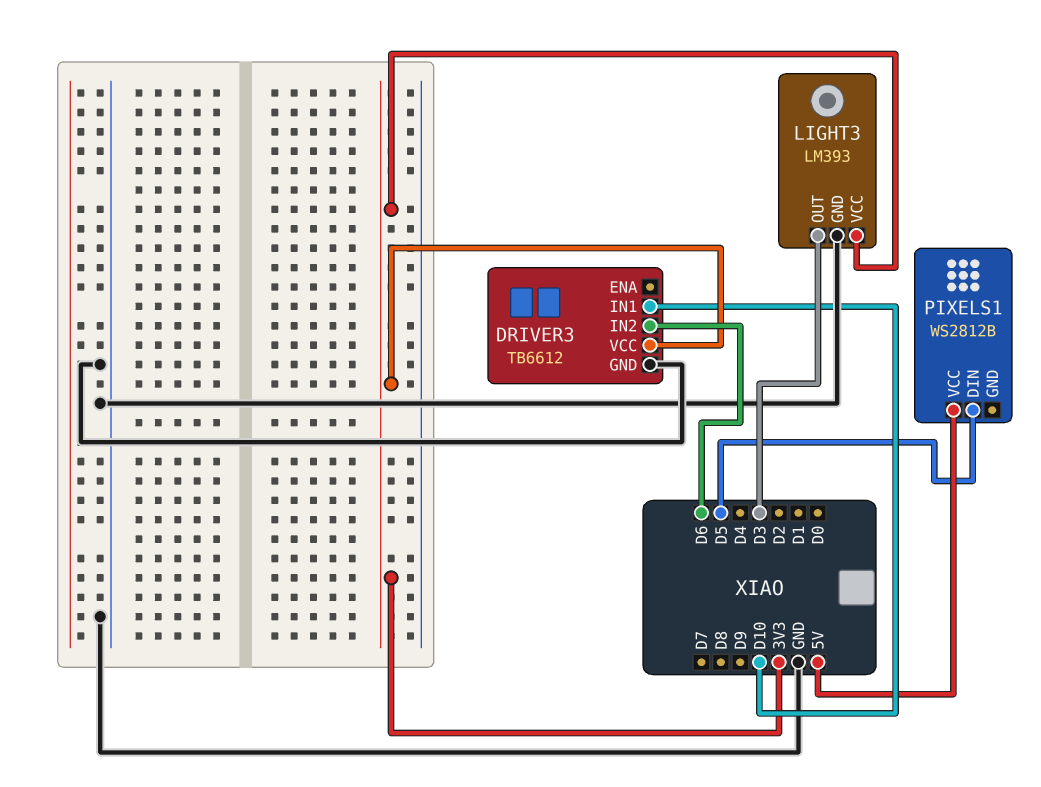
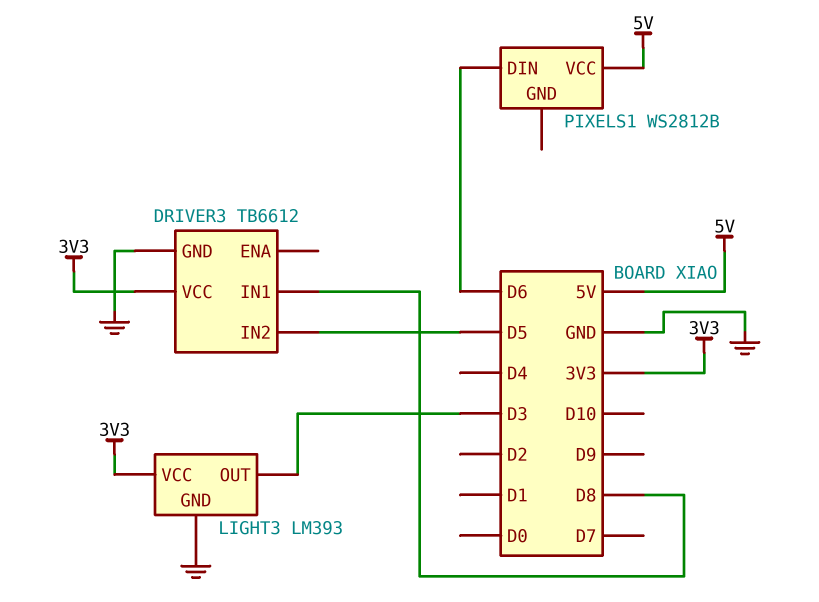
DRIVER3 pin IN1: D10 -> D8
DRIVER3 pin IN2: D6 -> D5
PIXELS1 pin DIN: D5 -> D6

